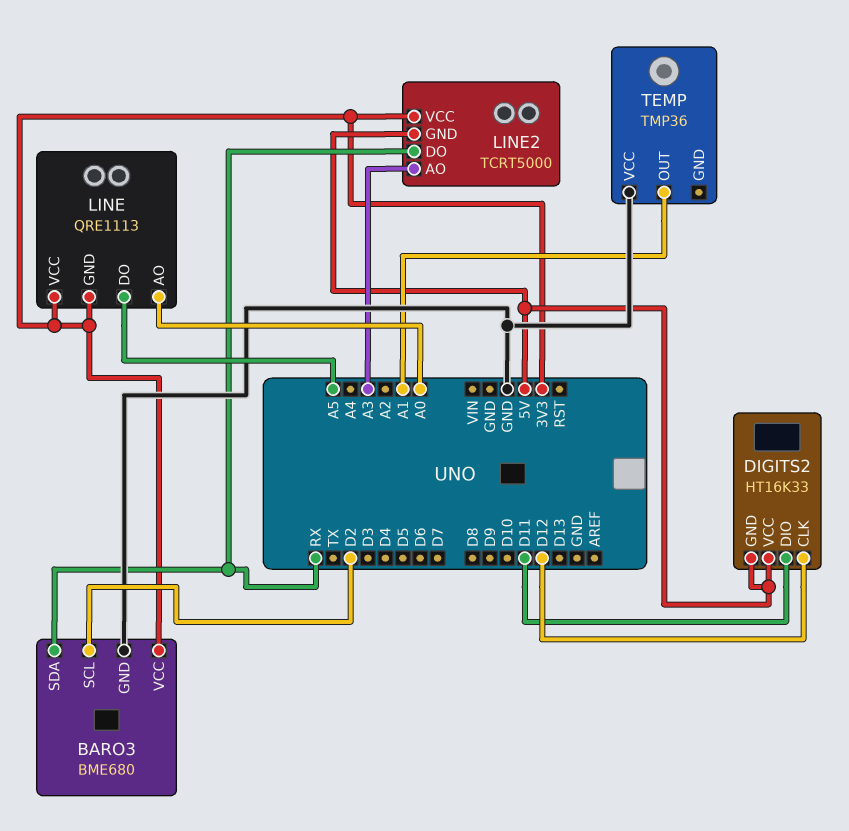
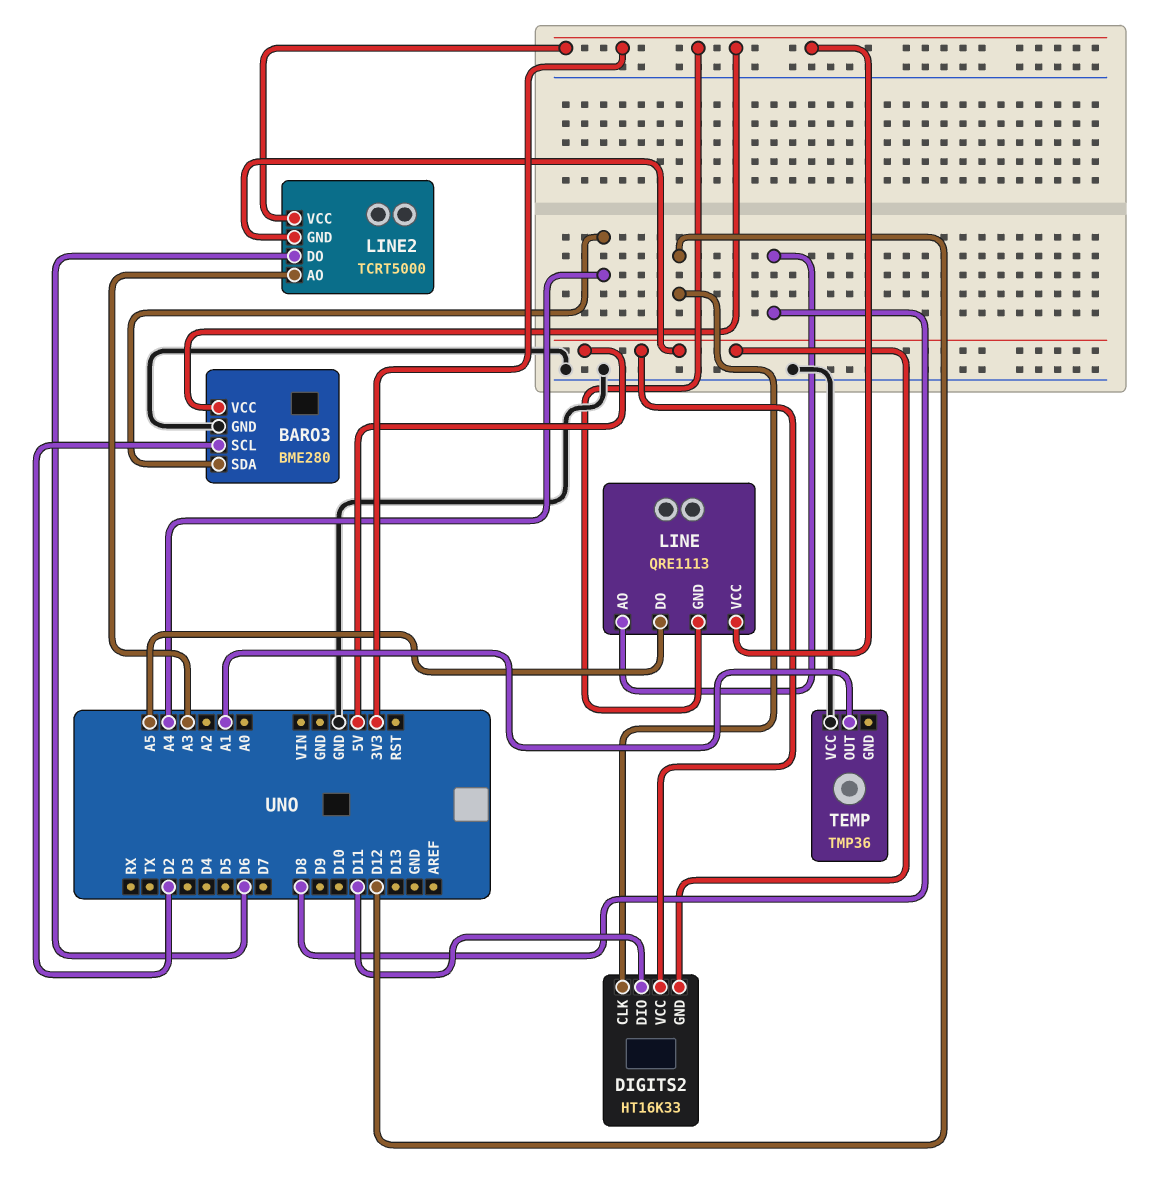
BARO3: BME680 -> BME280
BARO3 pin SDA: RX -> A4
LINE pin AO: A0 -> D8
LINE2 pin DO: RX -> D6

